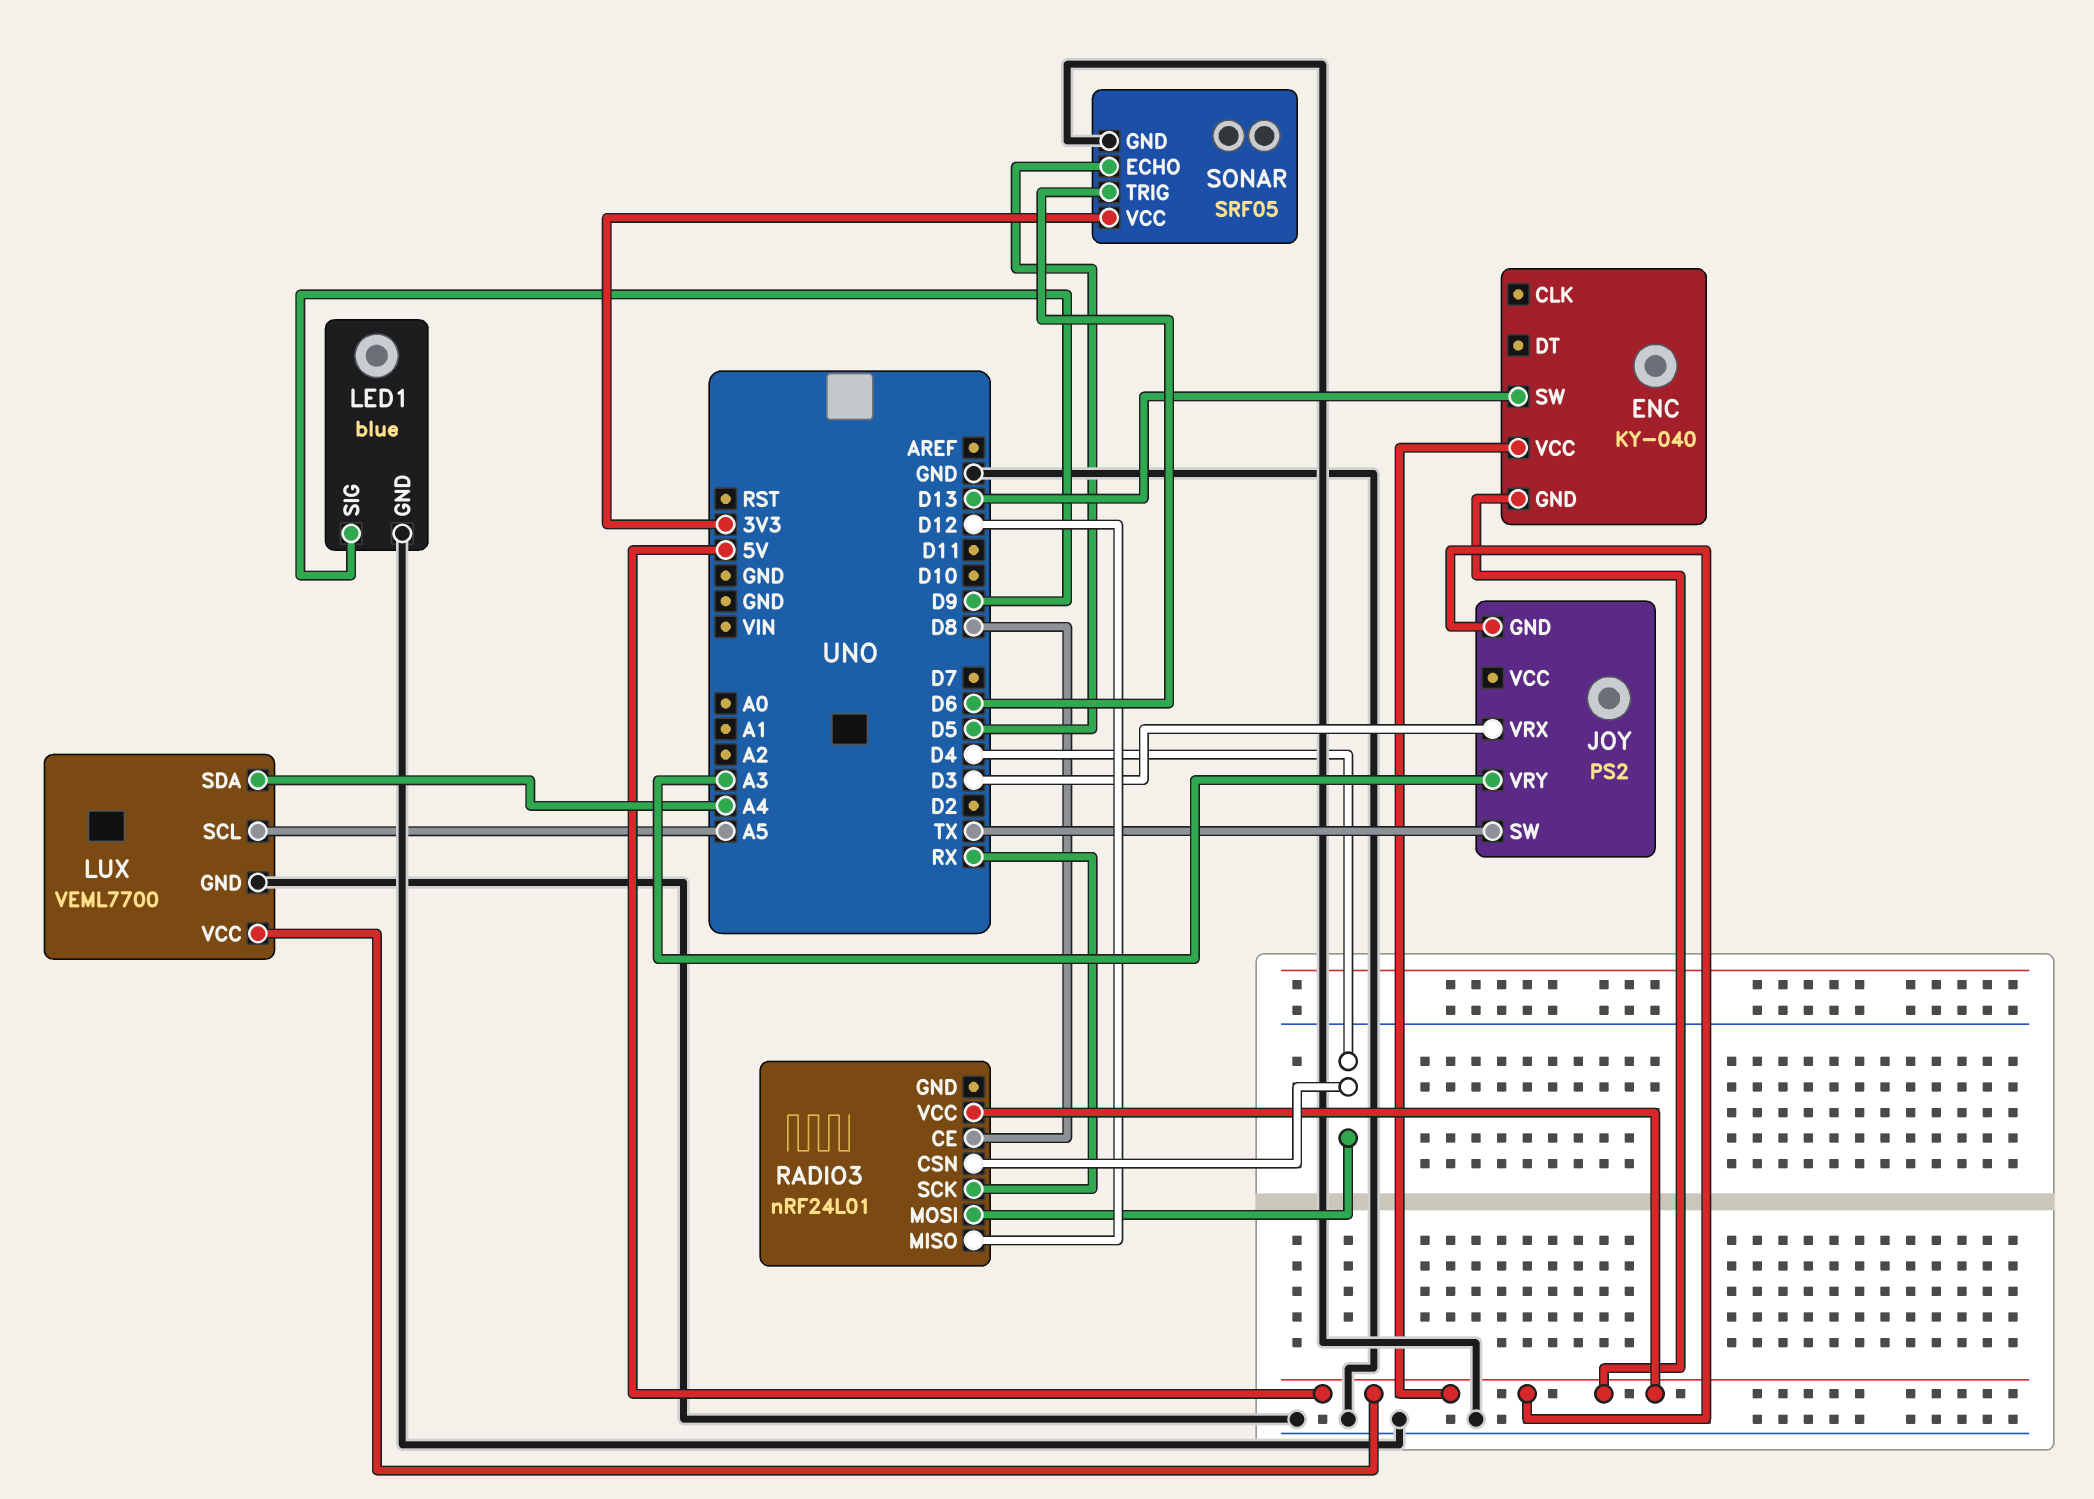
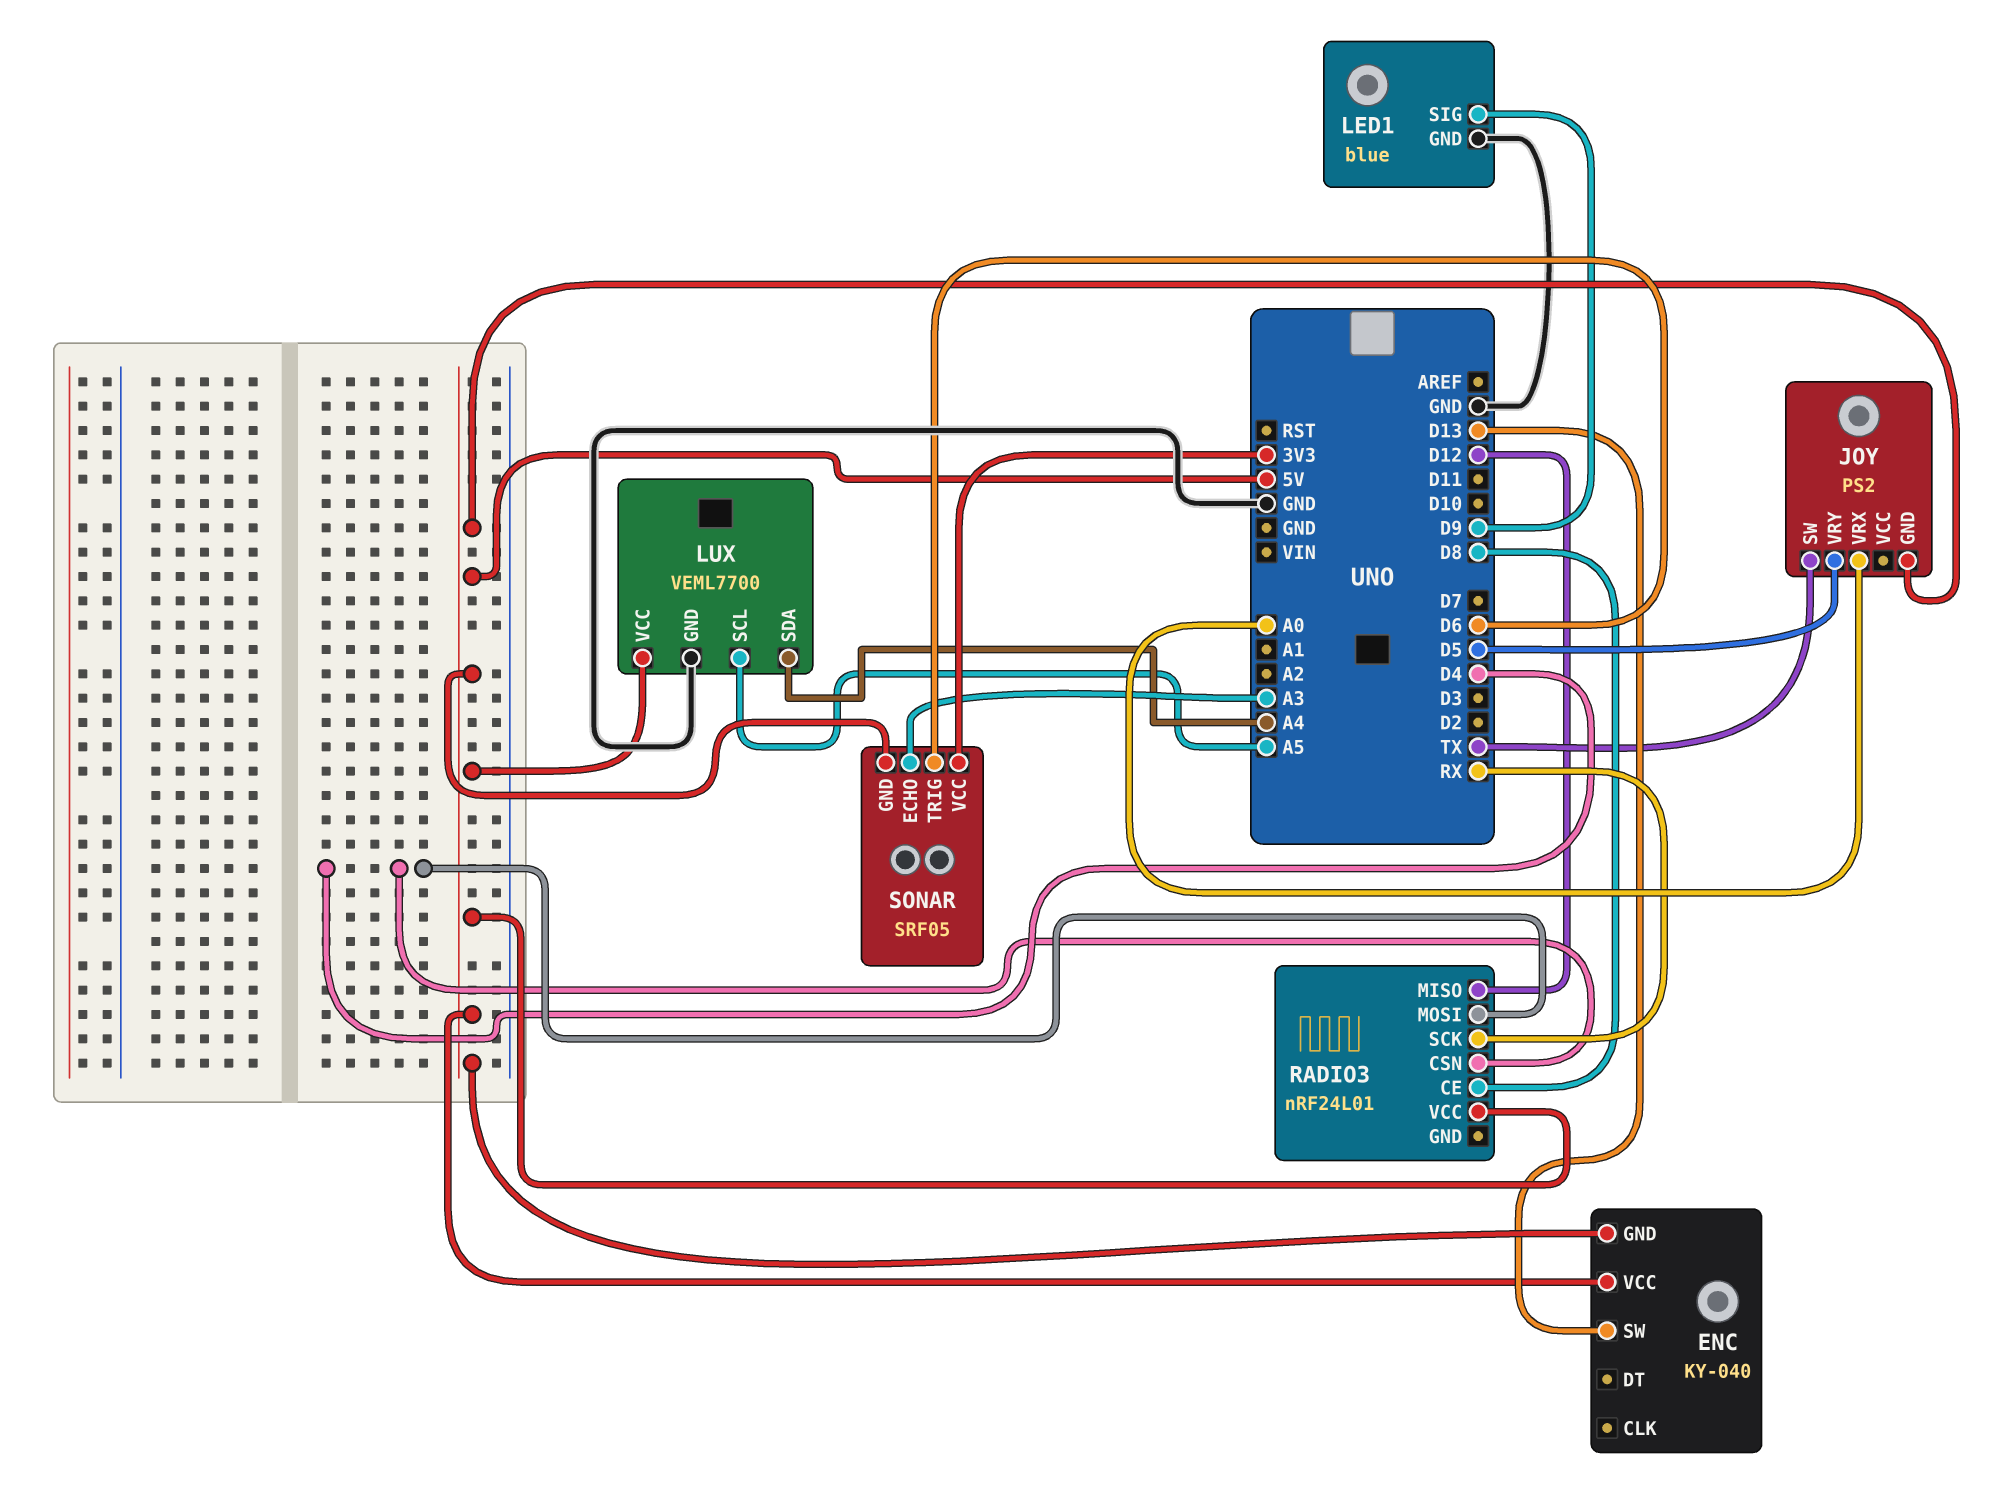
JOY pin VRX: D3 -> A0
JOY pin VRY: A3 -> D5
SONAR pin ECHO: D5 -> A3
SONAR pin GND: GND -> 5V

